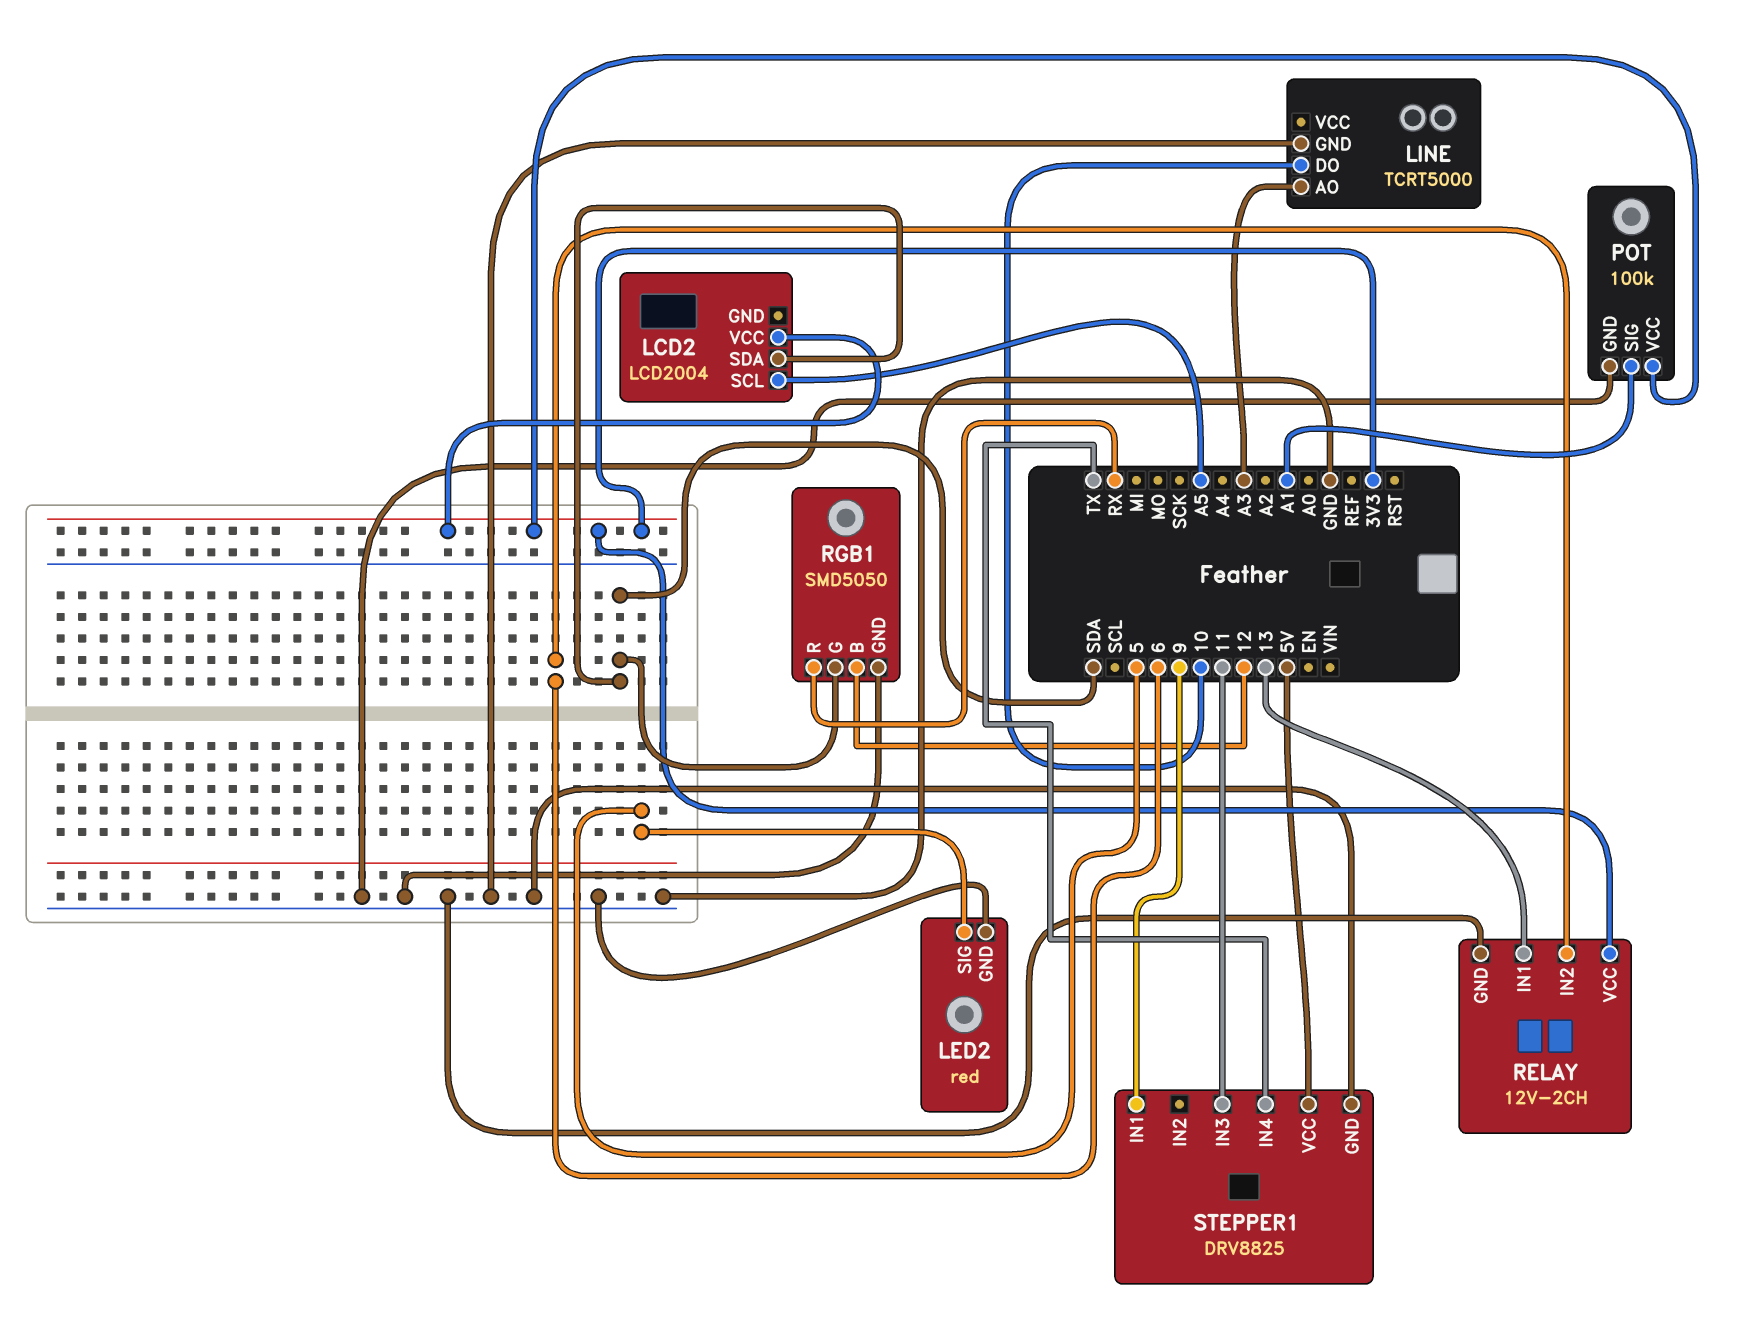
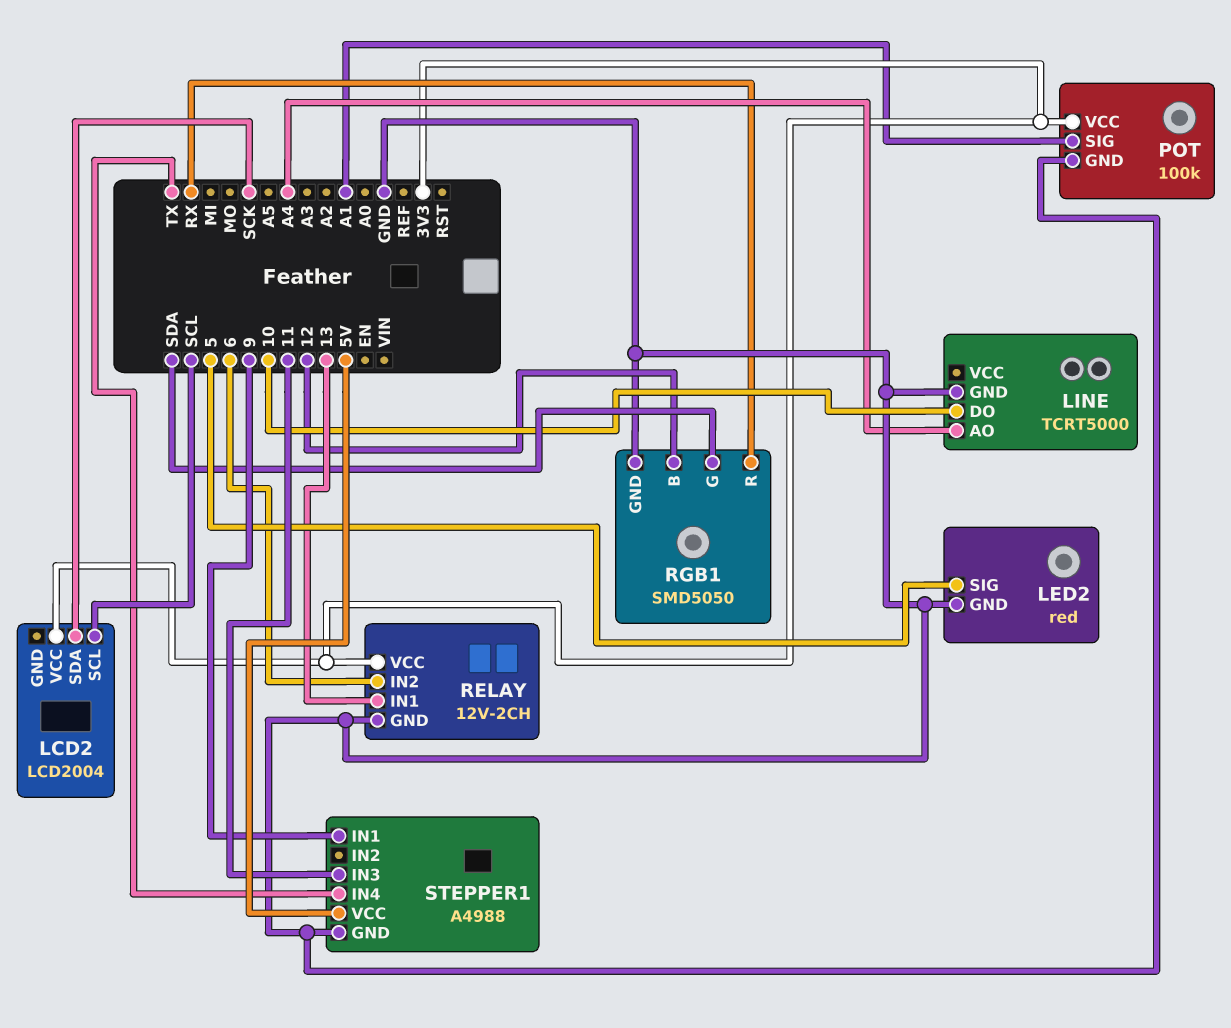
LCD2 pin SCL: A5 -> SCL
LCD2 pin SDA: SDA -> SCK
LINE pin AO: A3 -> A4
STEPPER1: DRV8825 -> A4988

